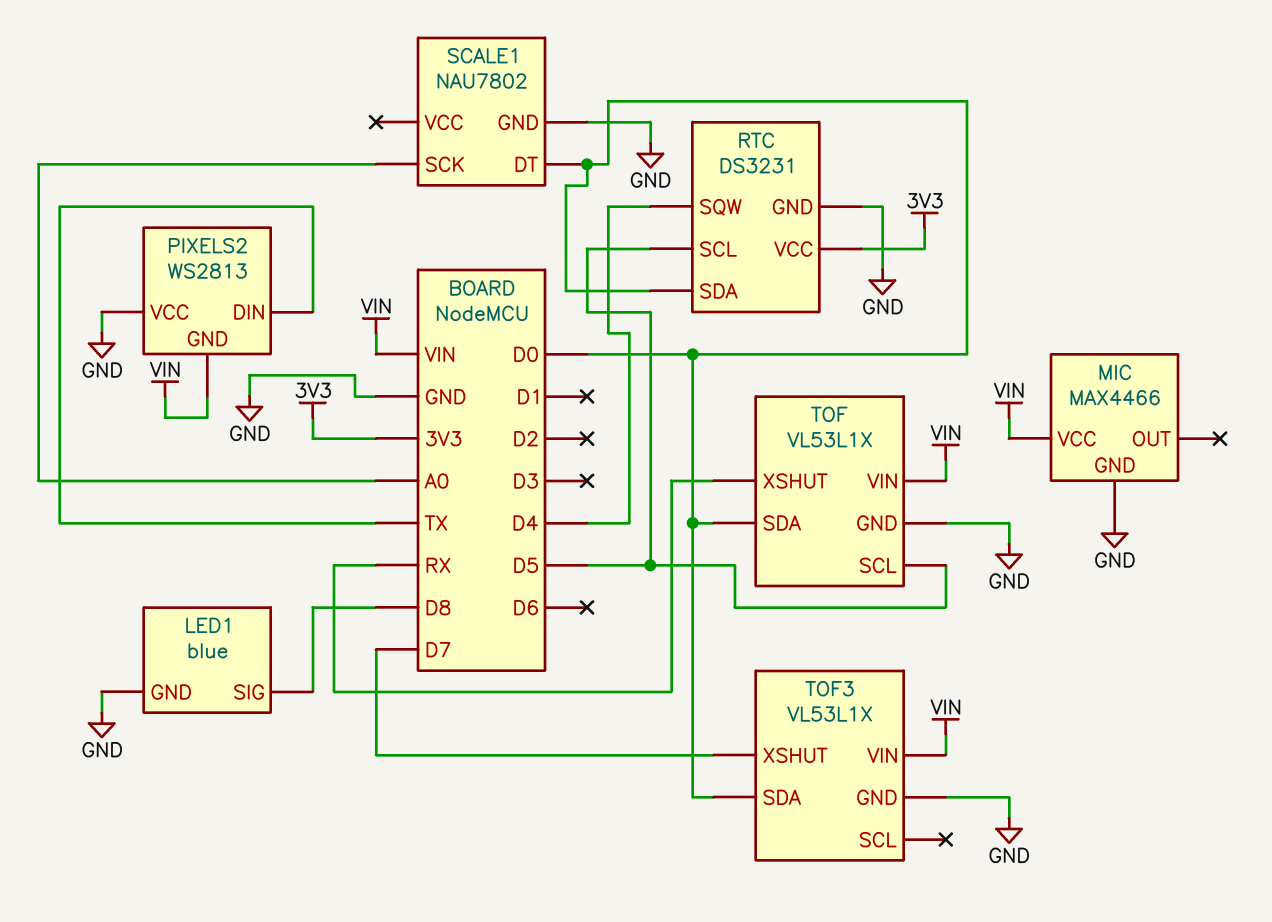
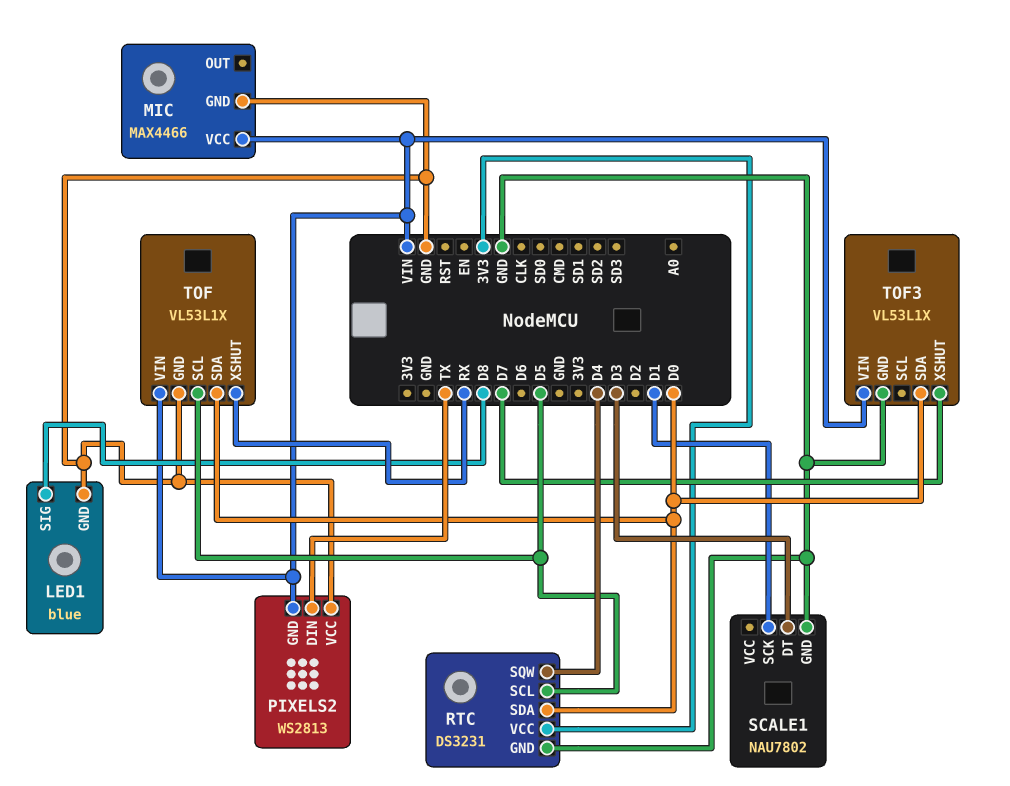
SCALE1 pin DT: D0 -> D3
SCALE1 pin SCK: A0 -> D1

